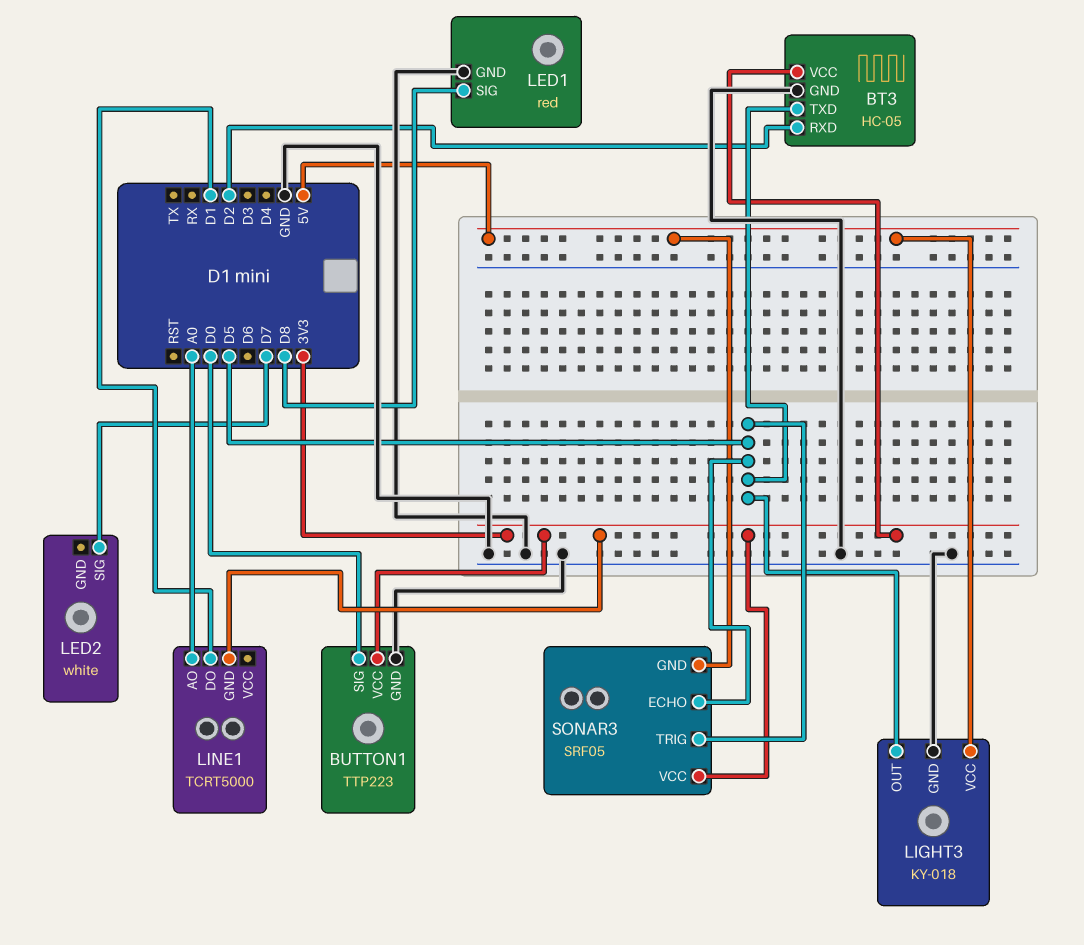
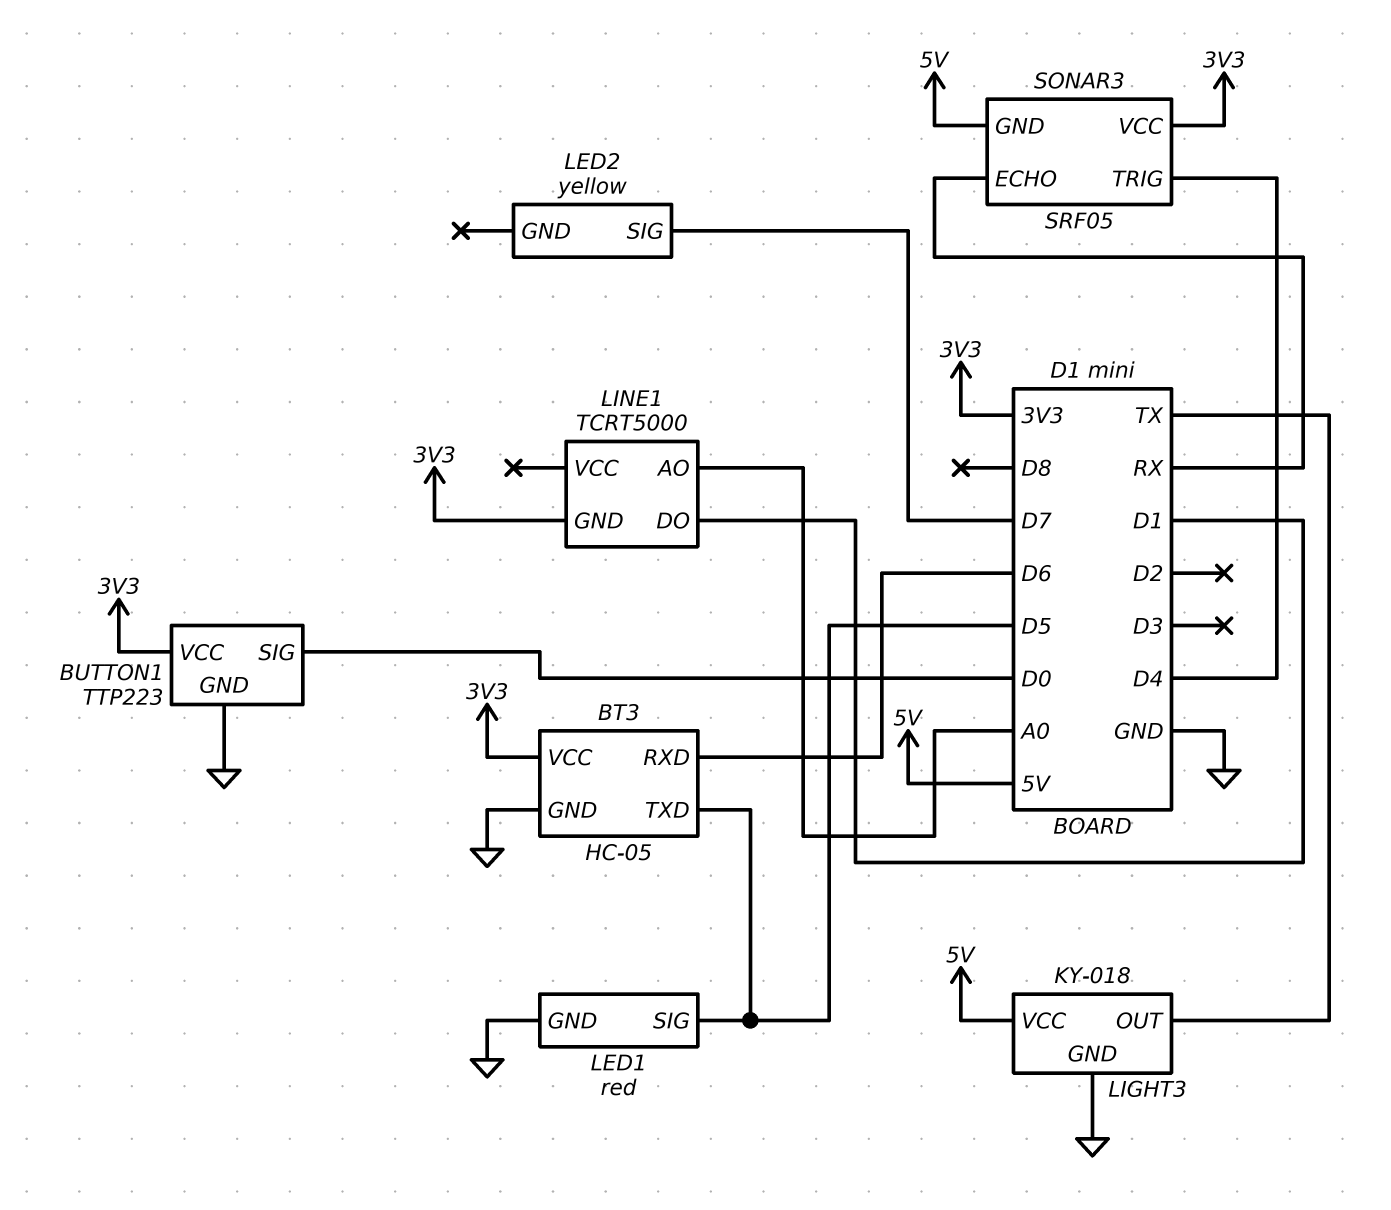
BT3 pin RXD: D2 -> D6
LED1 pin SIG: D8 -> D5
LED2: white -> yellow
LIGHT3 pin OUT: D5 -> TX
SONAR3 pin ECHO: D5 -> RX
SONAR3 pin TRIG: D5 -> D4

